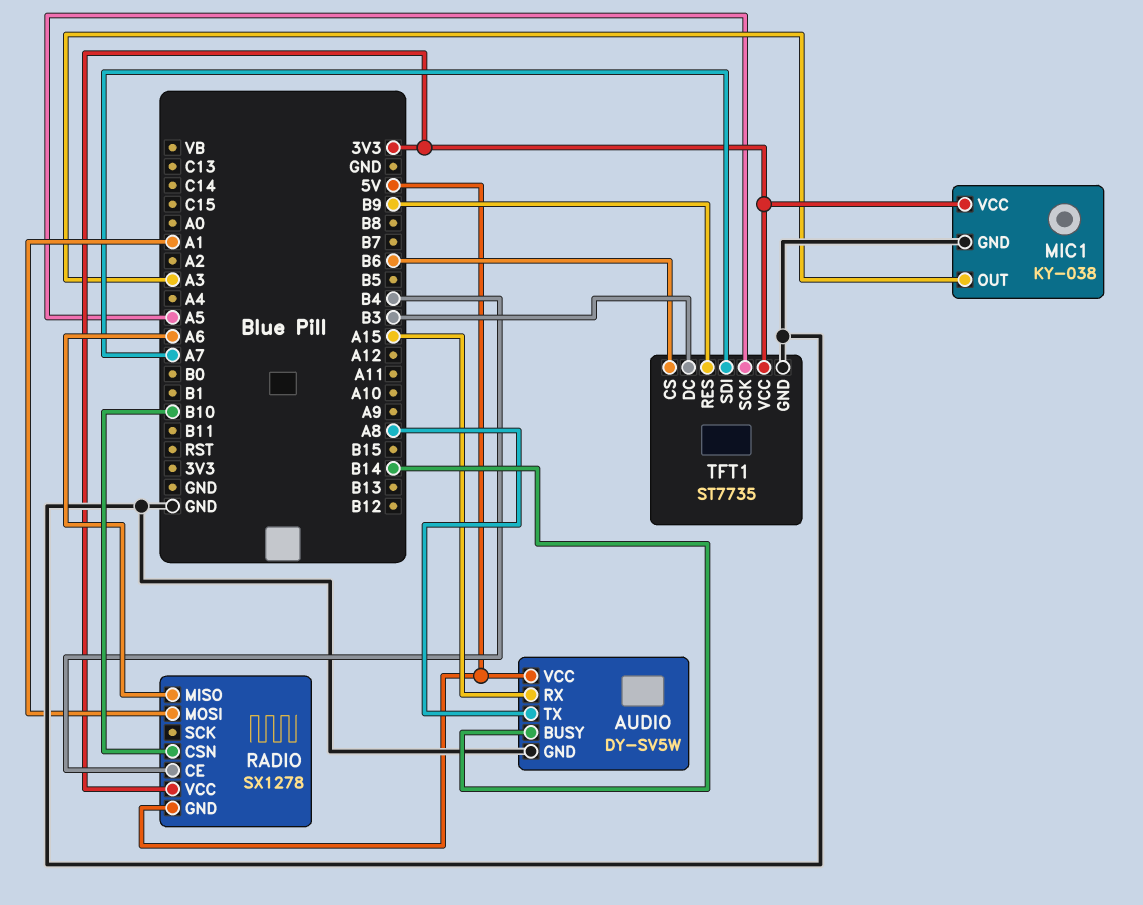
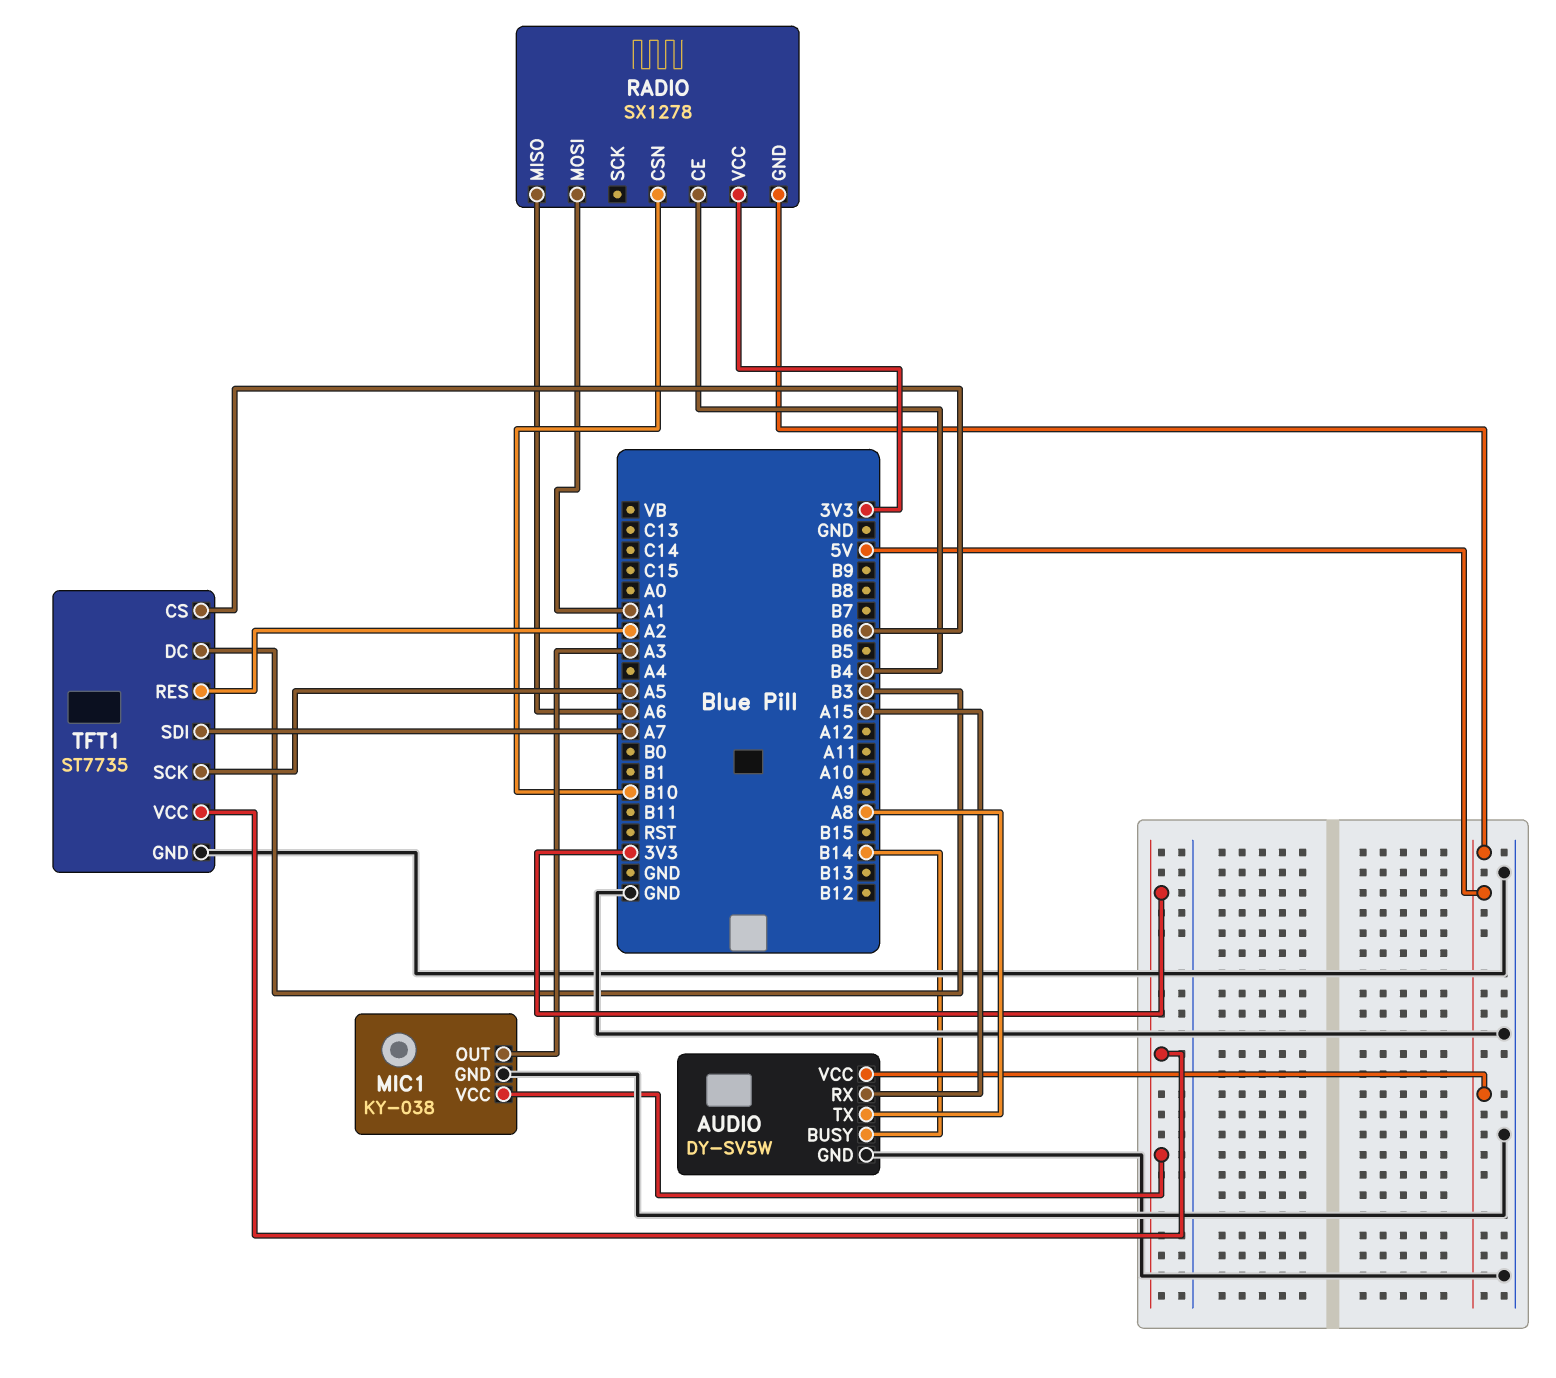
TFT1 pin RES: B9 -> A2

